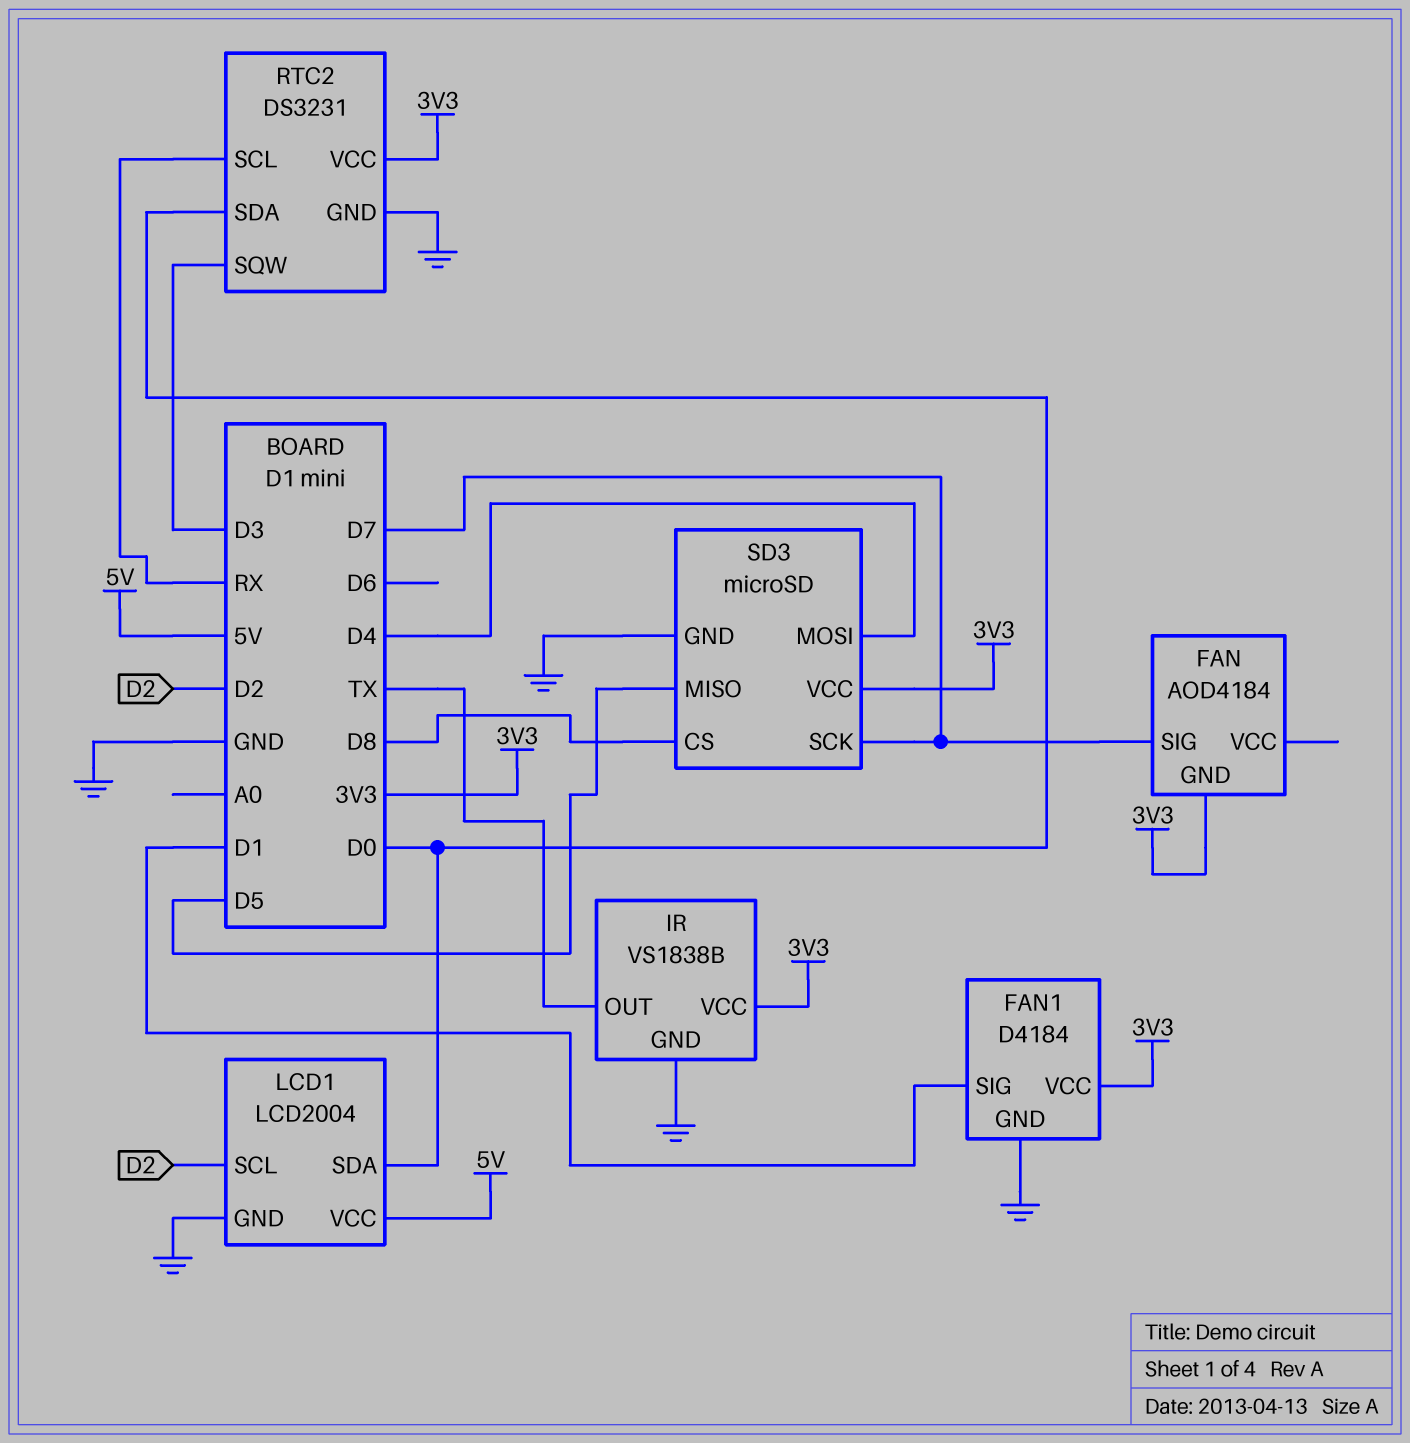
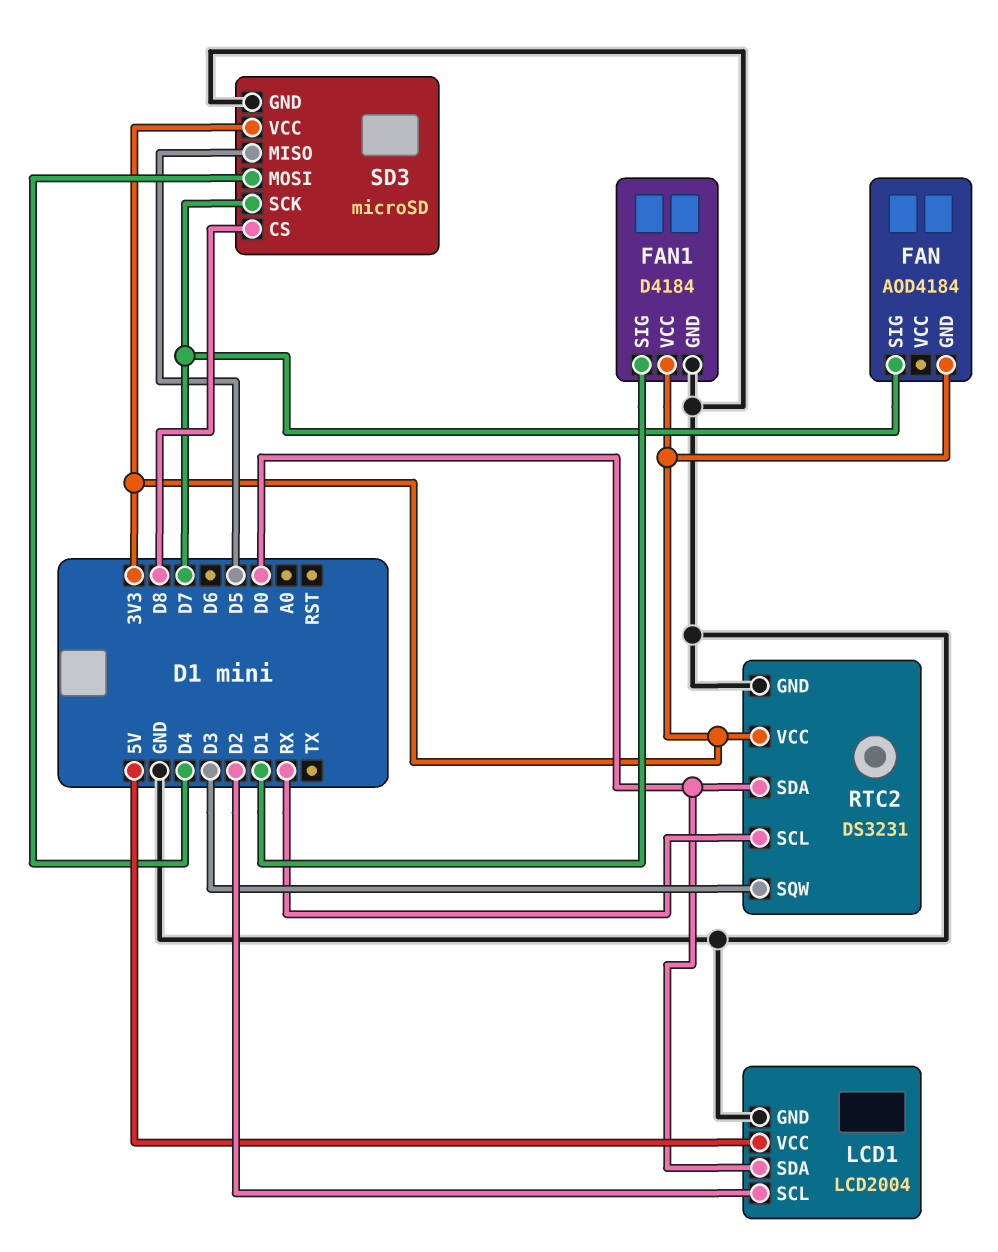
IR: VS1838B -> none
IR pin GND: GND -> none
IR pin OUT: TX -> none
IR pin VCC: 3V3 -> none

